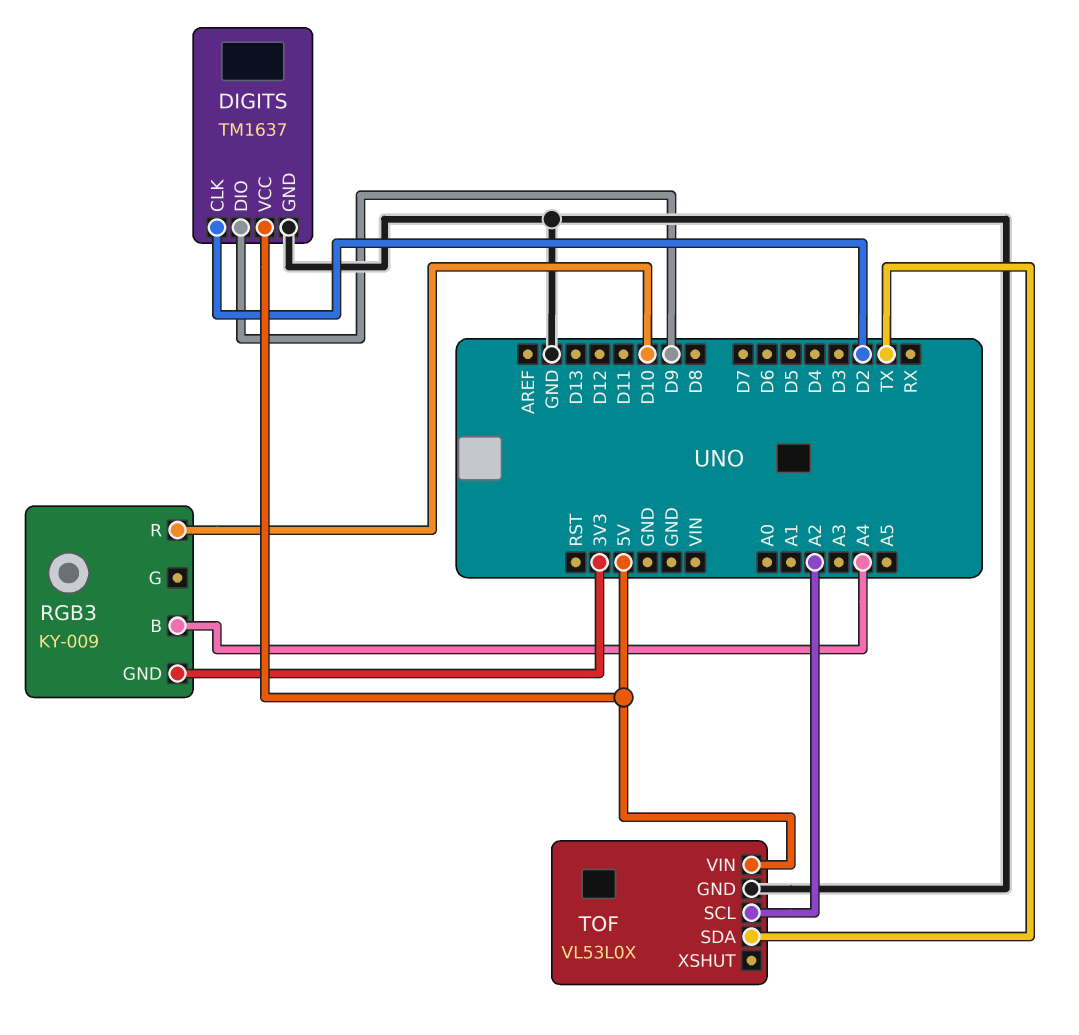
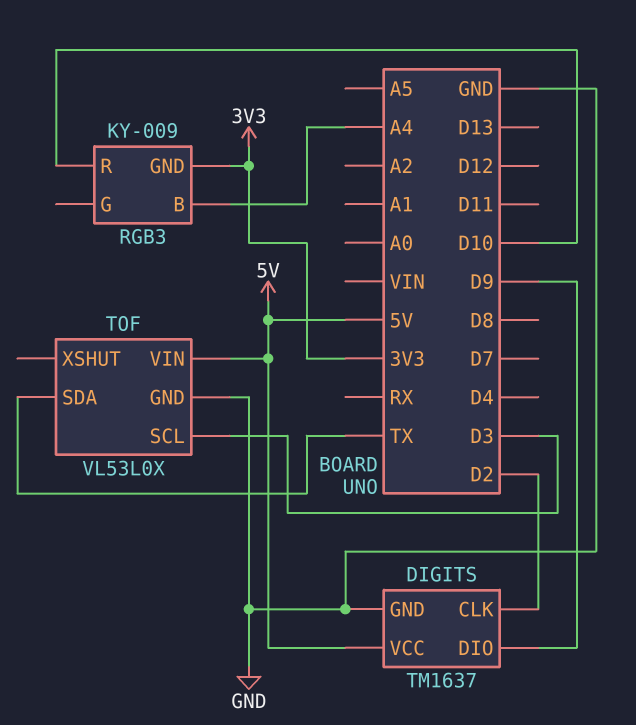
TOF pin SCL: A2 -> D3

